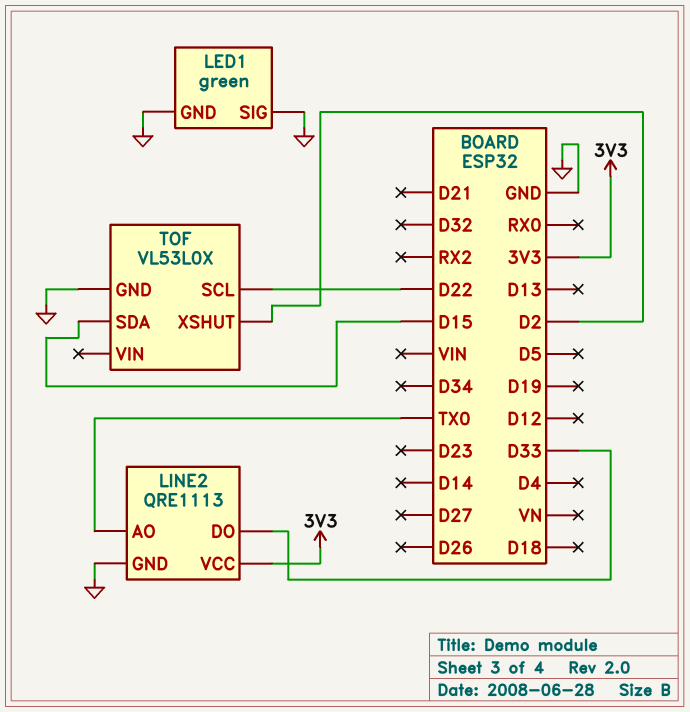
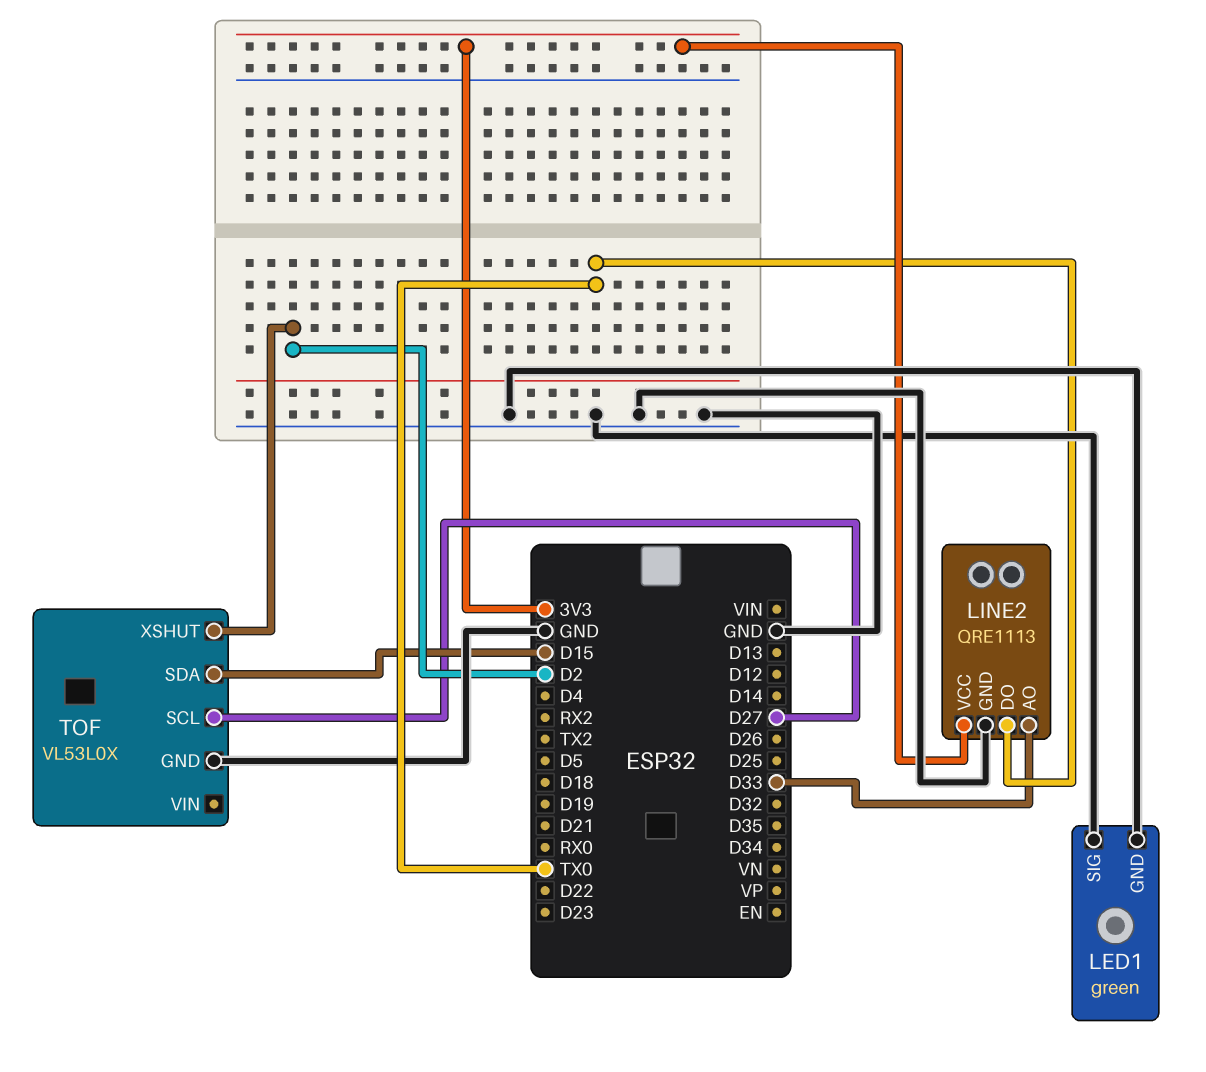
LINE2 pin AO: TX0 -> D33
LINE2 pin DO: D33 -> TX0
TOF pin SCL: D22 -> D27

